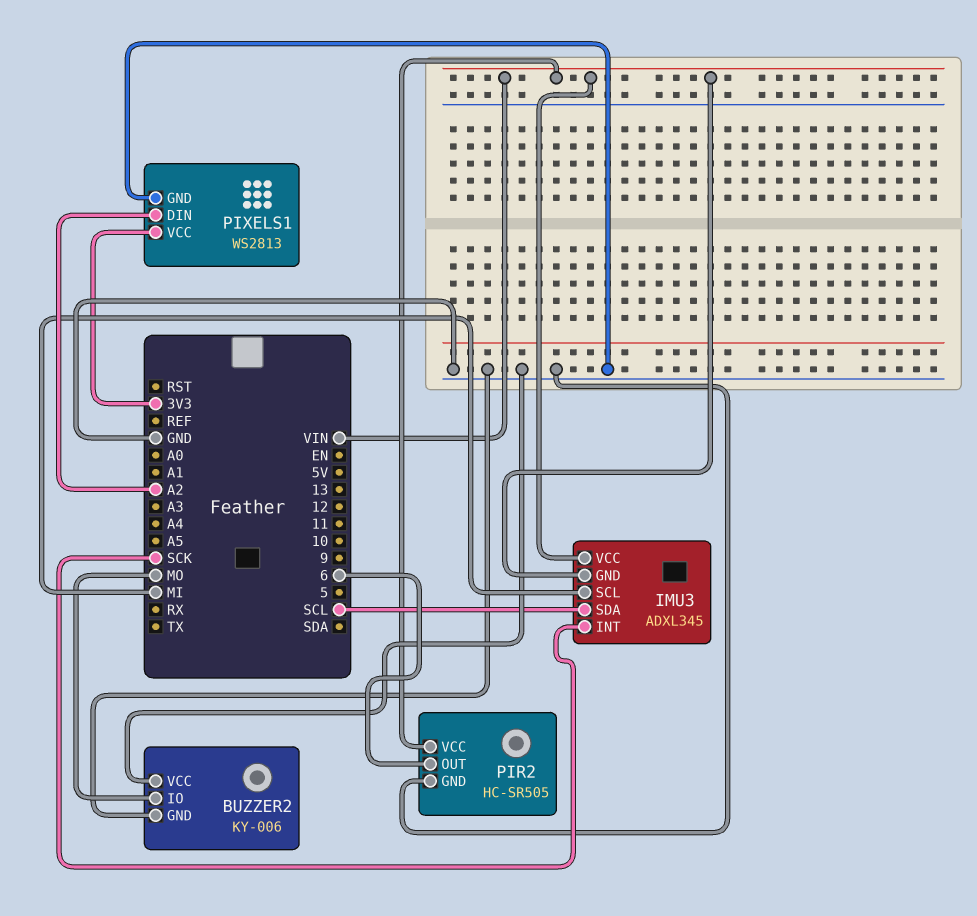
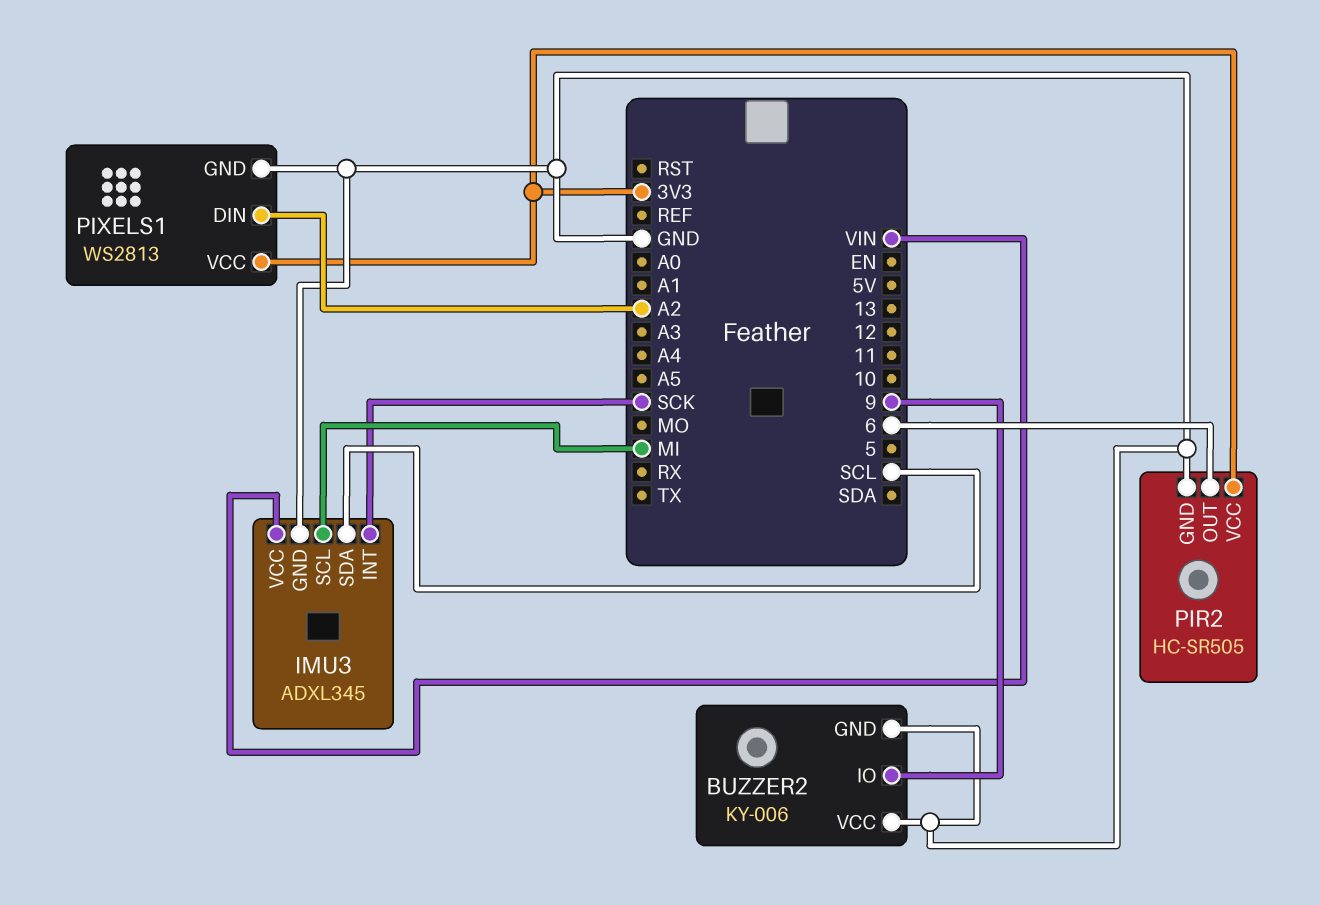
BUZZER2 pin IO: MO -> 9
IMU3 pin GND: VIN -> GND
PIR2 pin VCC: VIN -> 3V3

